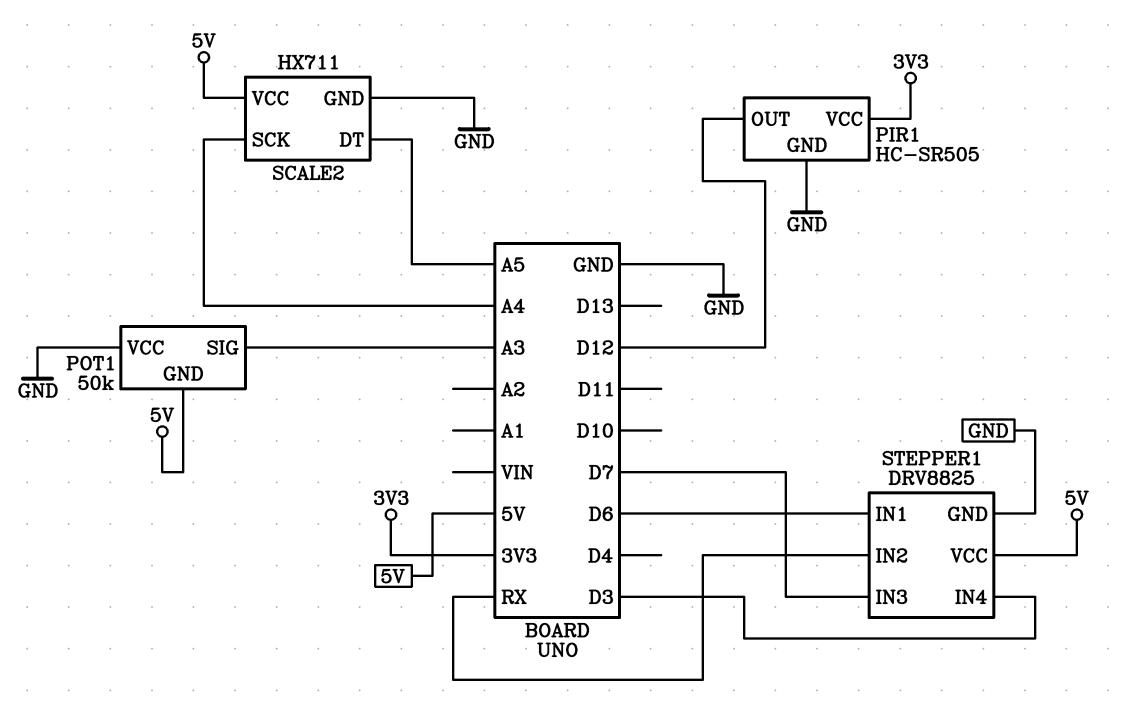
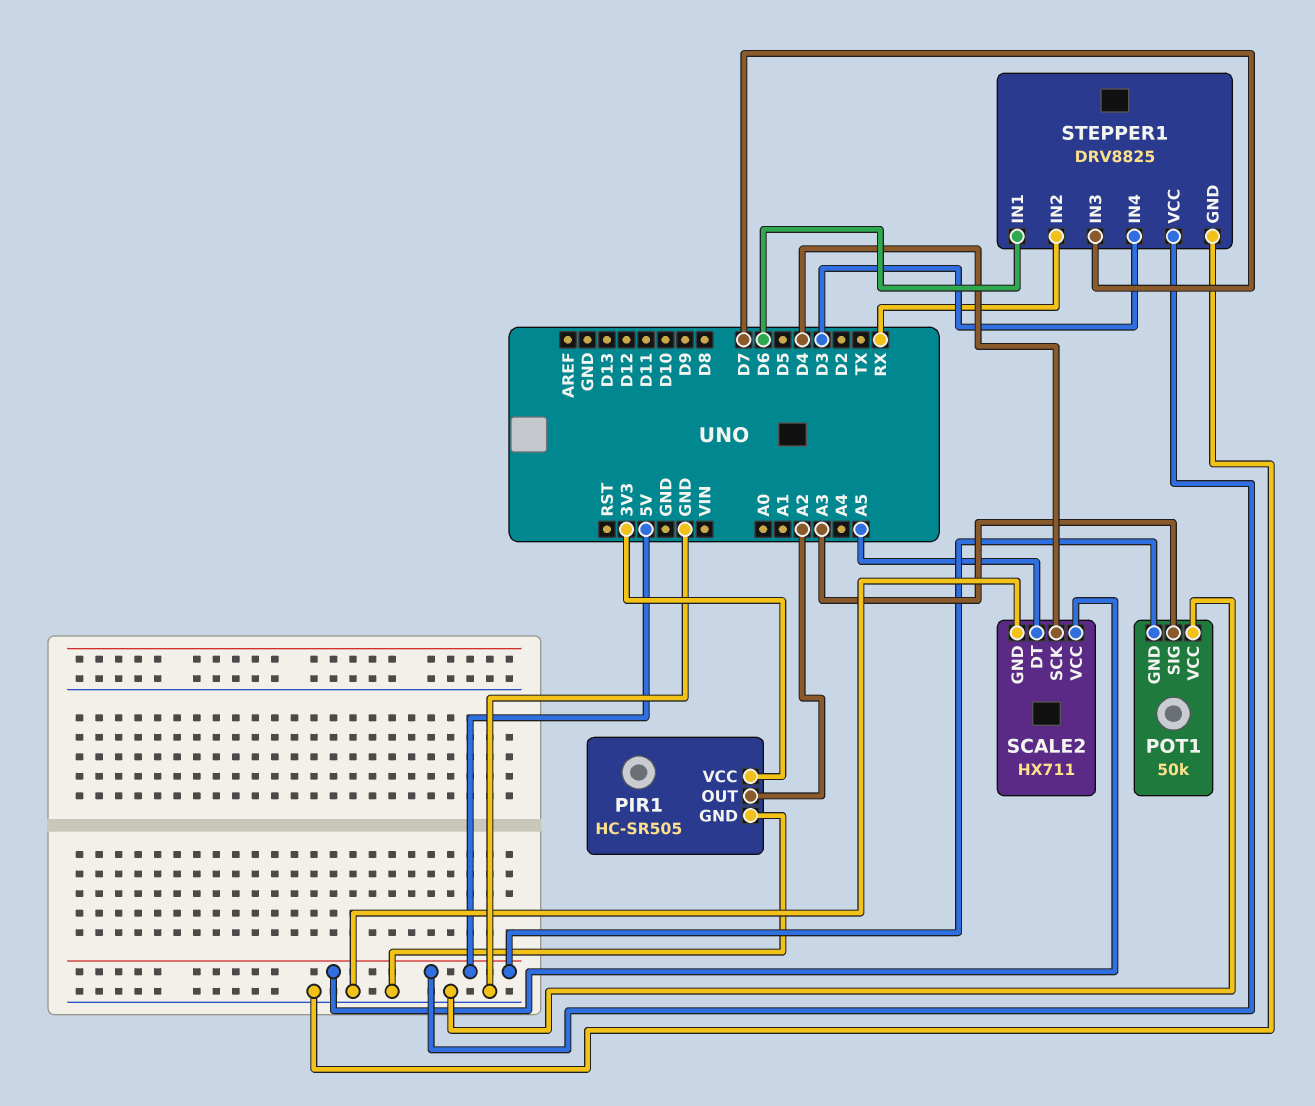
PIR1 pin OUT: D12 -> A2
SCALE2 pin SCK: A4 -> D4

